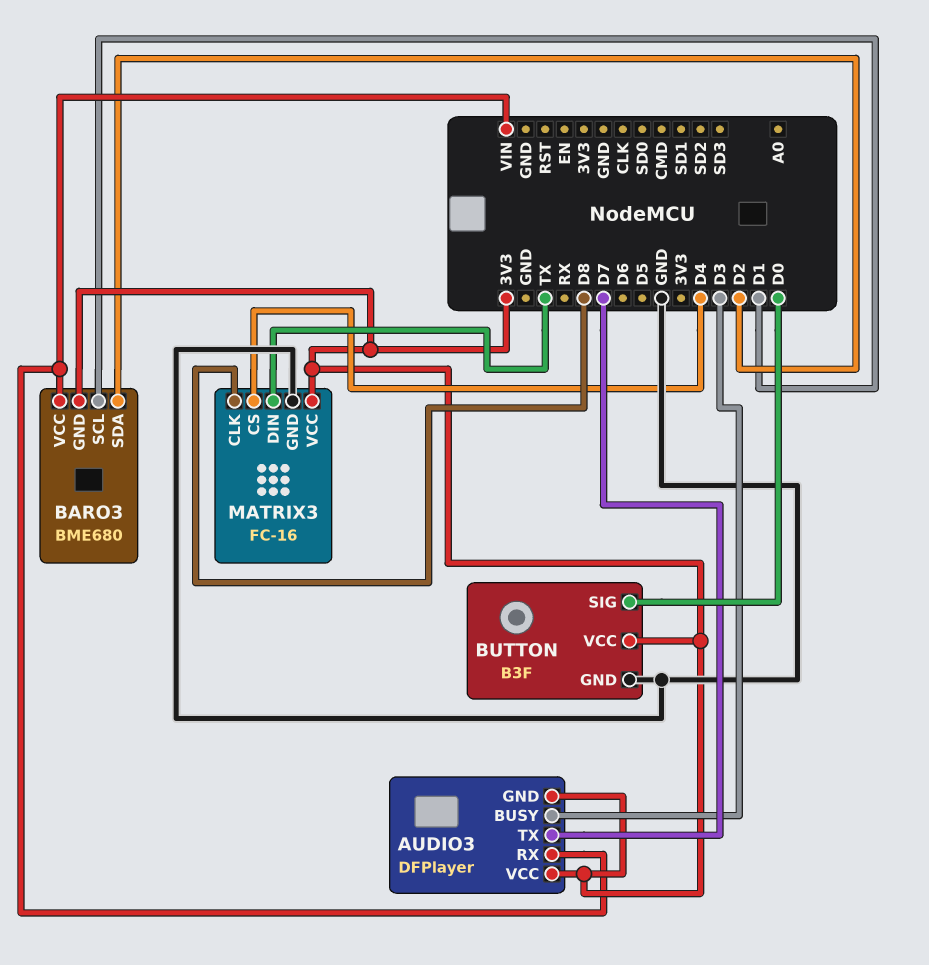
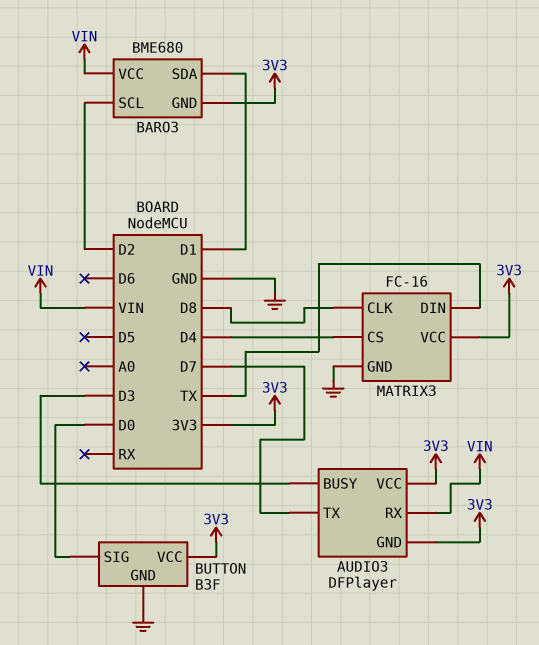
BARO3 pin SCL: D1 -> D2
BARO3 pin SDA: D2 -> D1

